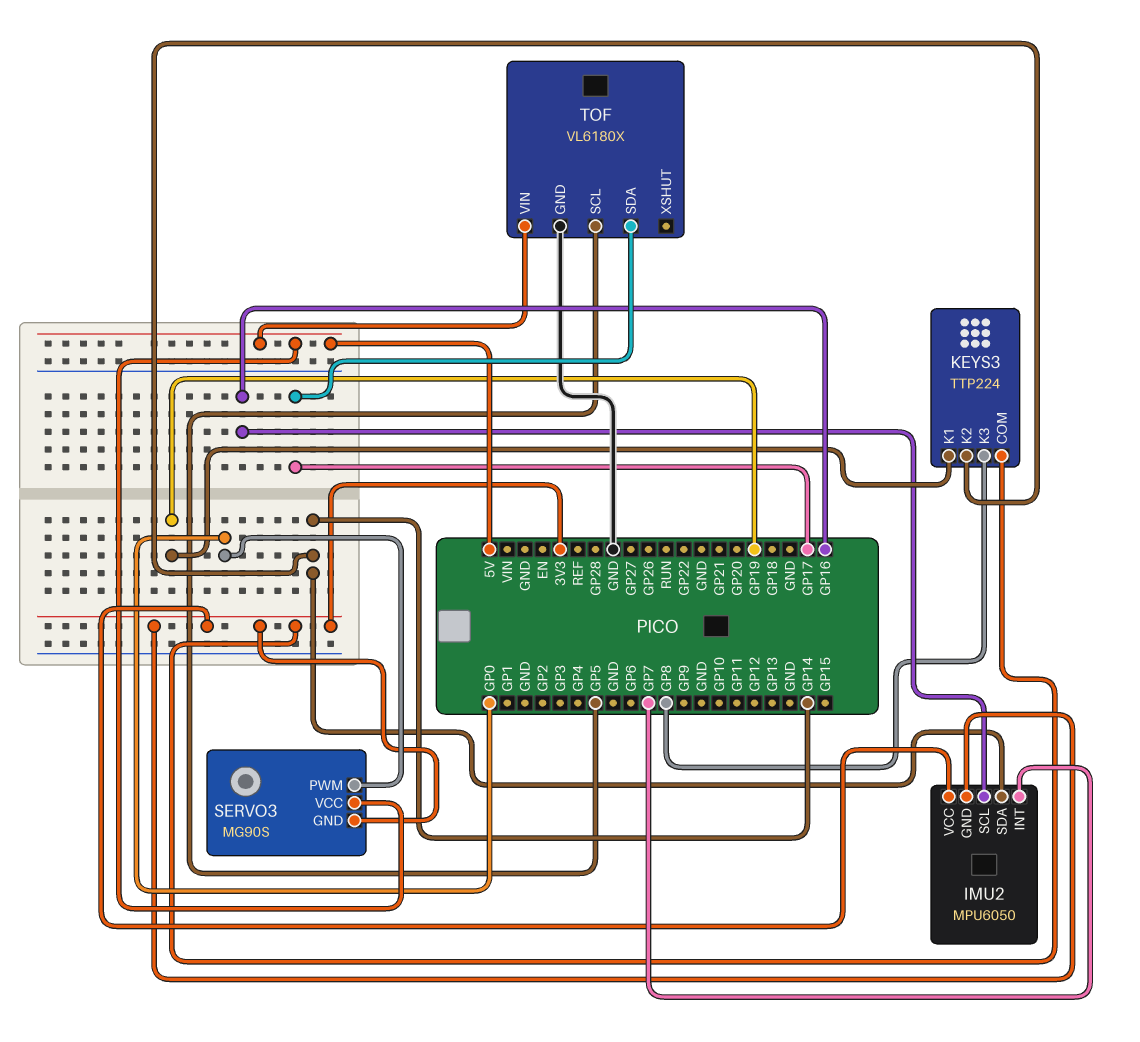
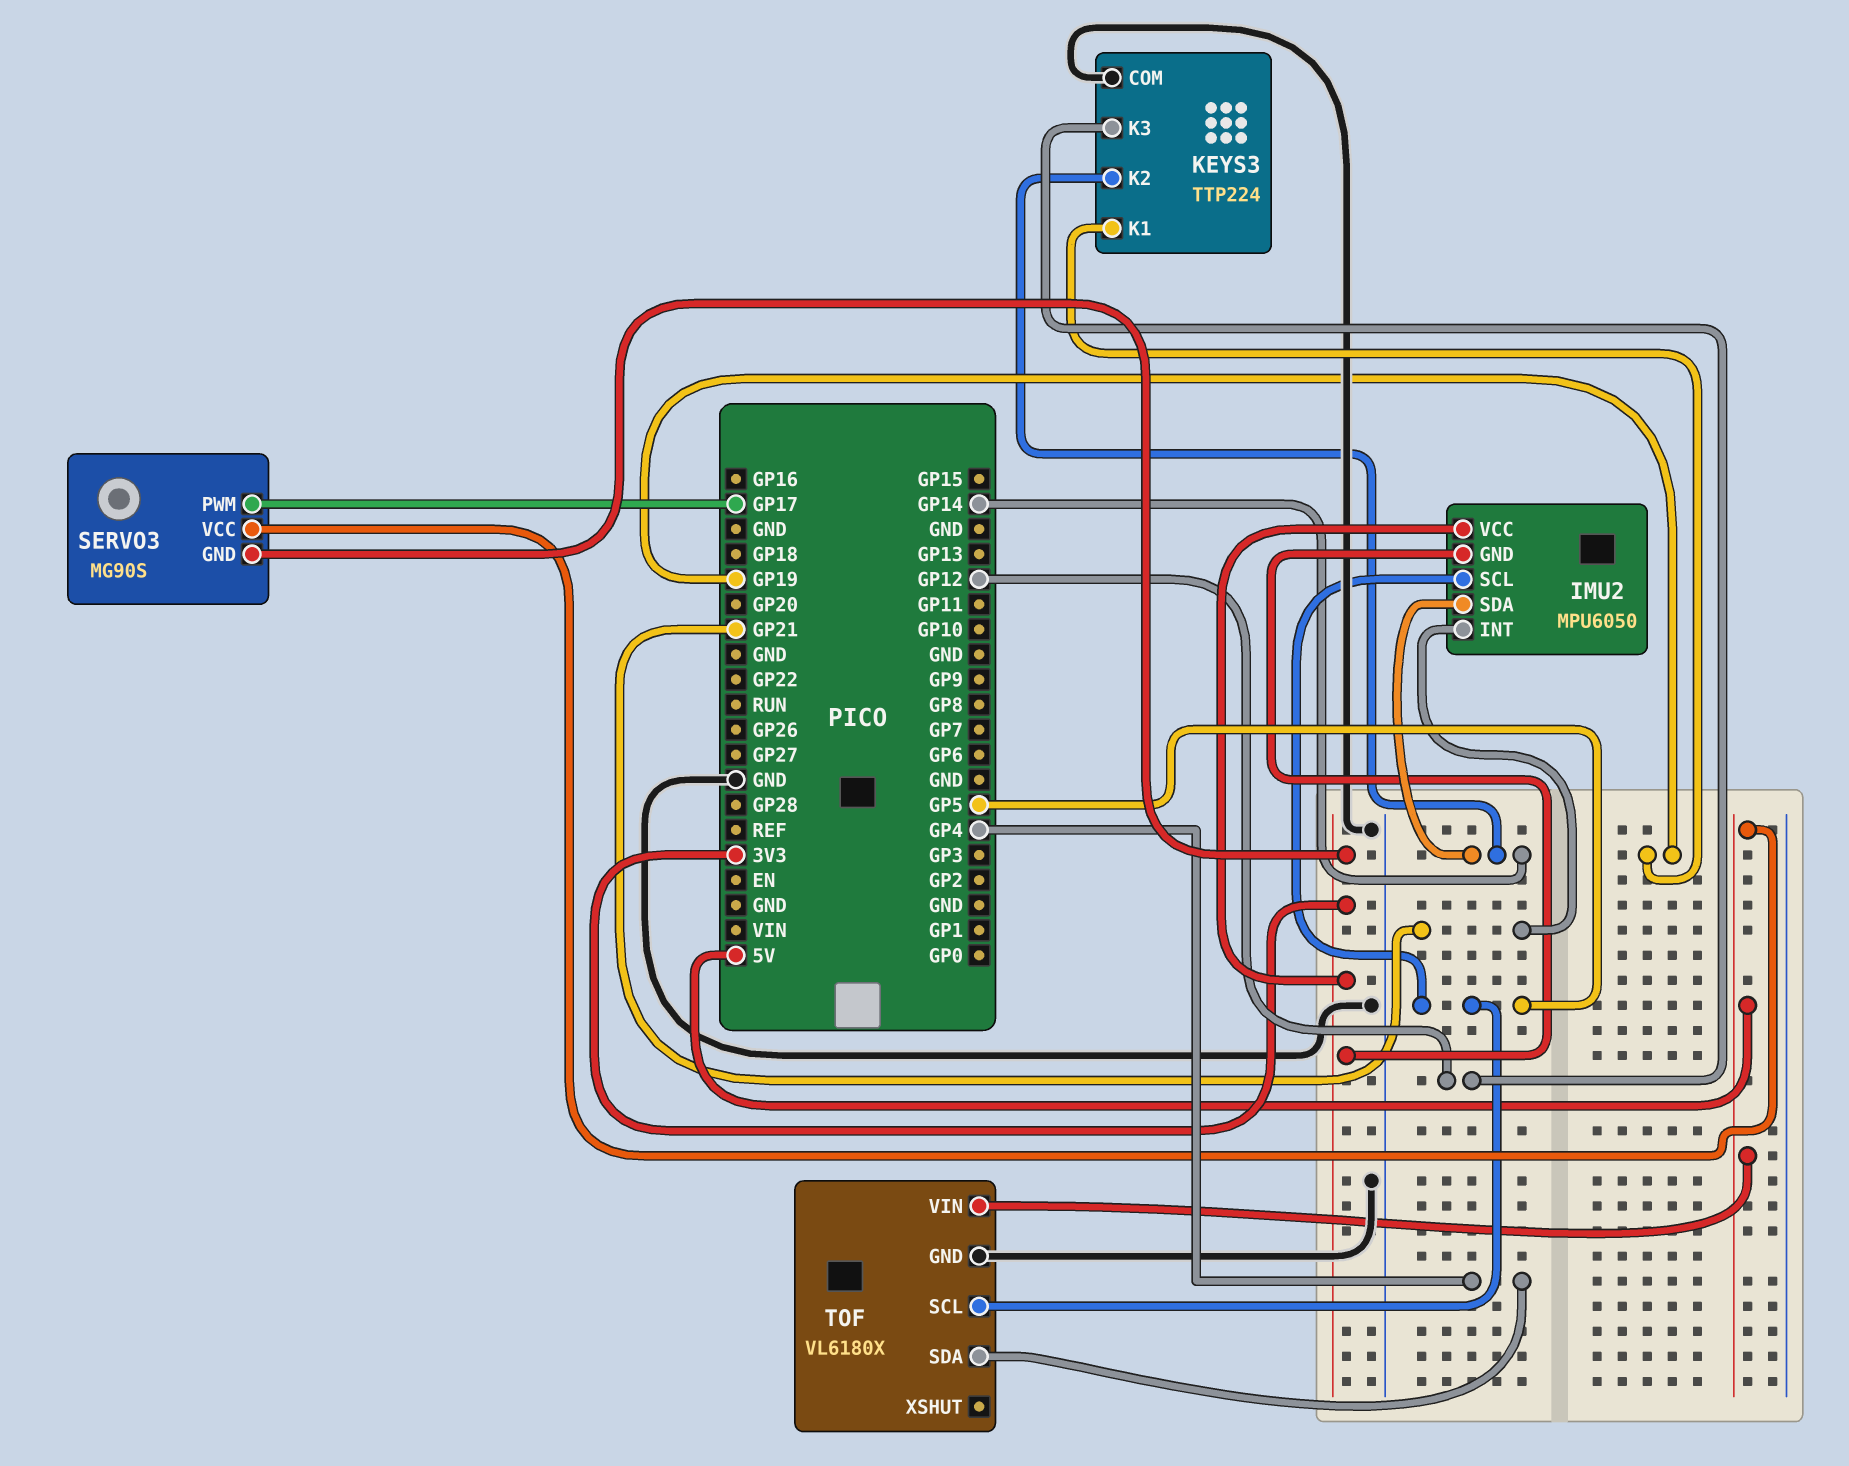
IMU2 pin INT: GP7 -> GP21
IMU2 pin SCL: GP16 -> GP5
KEYS3 pin COM: 3V3 -> GND
KEYS3 pin K3: GP8 -> GP12
SERVO3 pin PWM: GP0 -> GP17
TOF pin SDA: GP17 -> GP4

